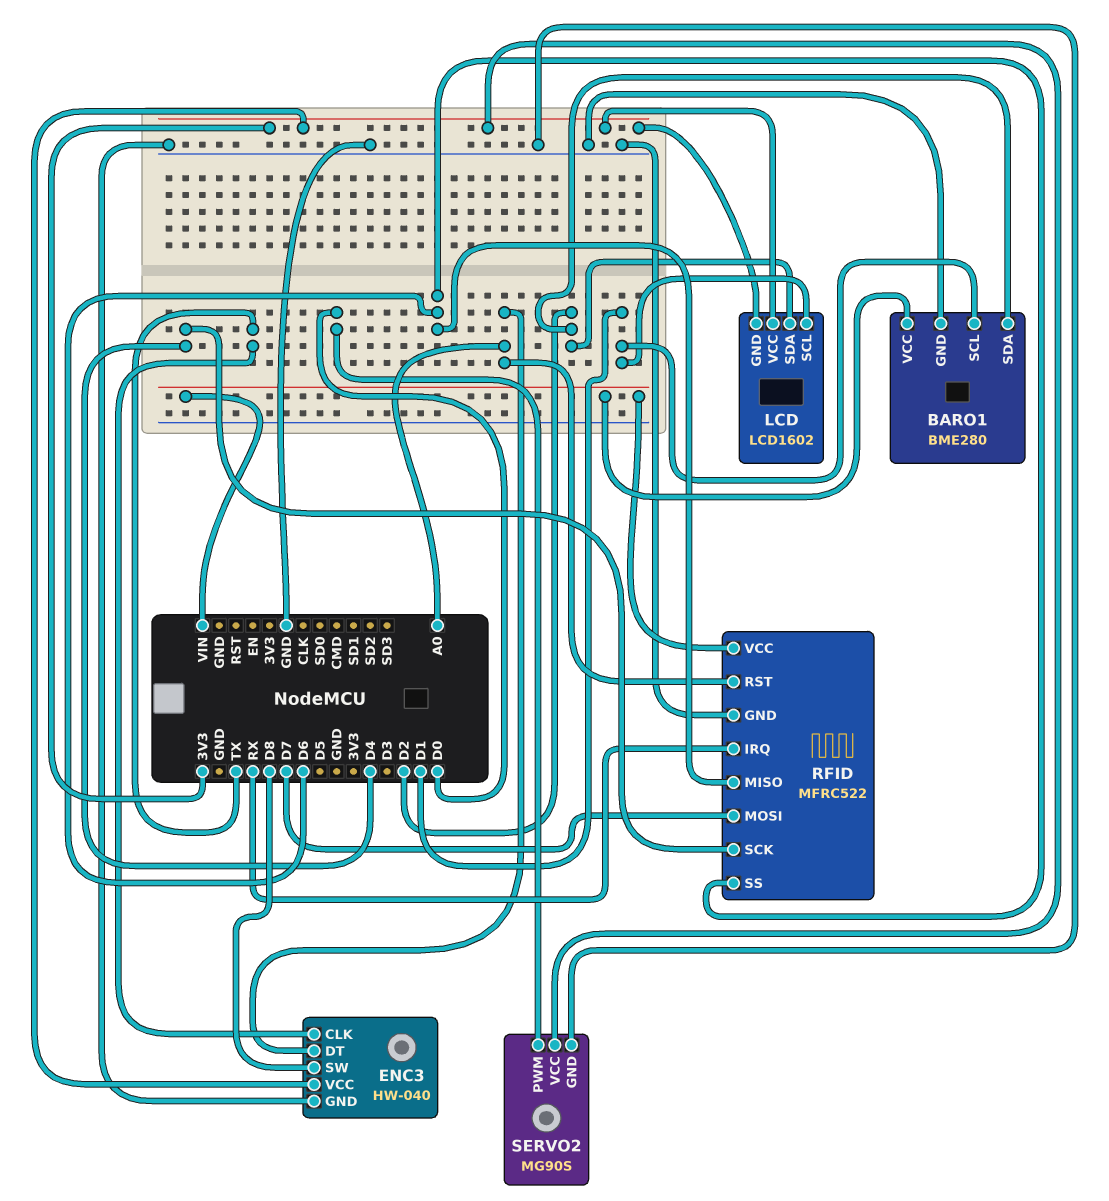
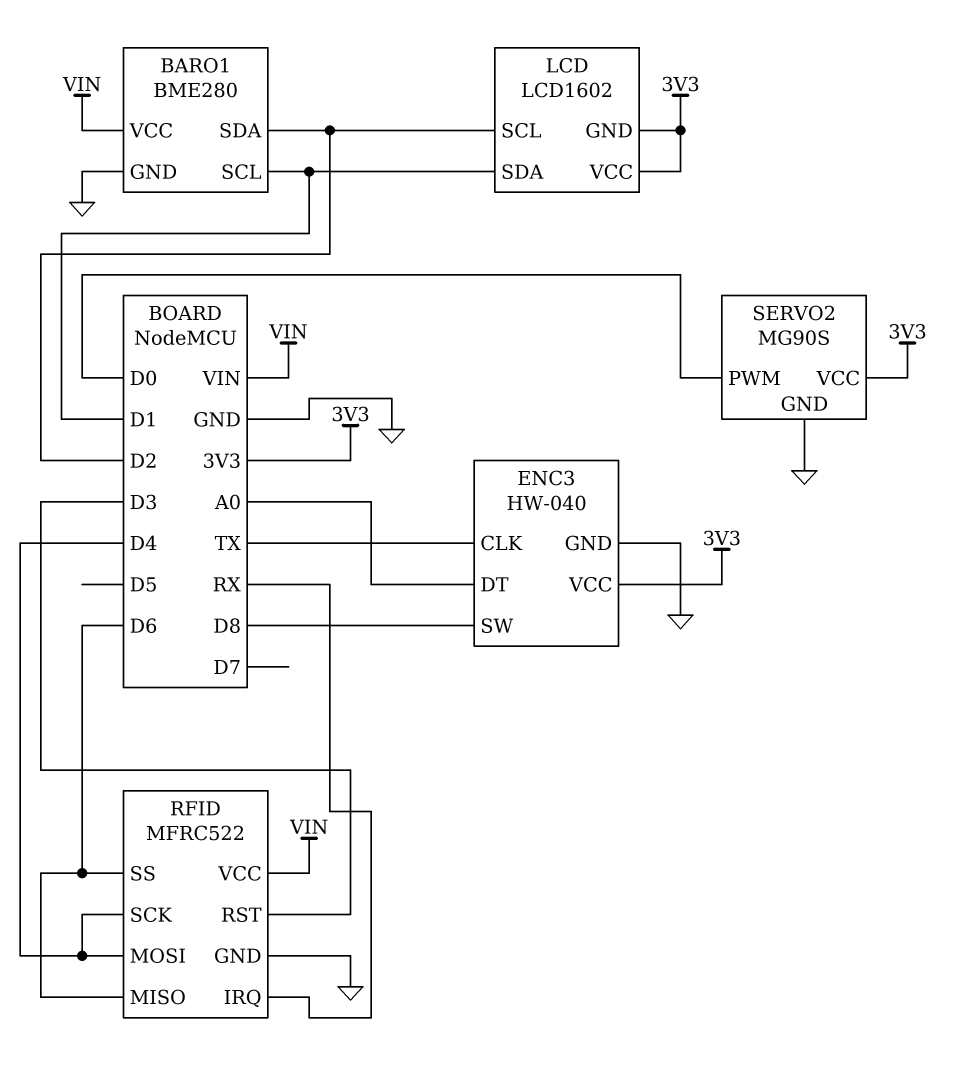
LCD pin SCL: D1 -> D2
LCD pin SDA: D2 -> D1
RFID pin MOSI: D7 -> D4
RFID pin RST: A0 -> D3

